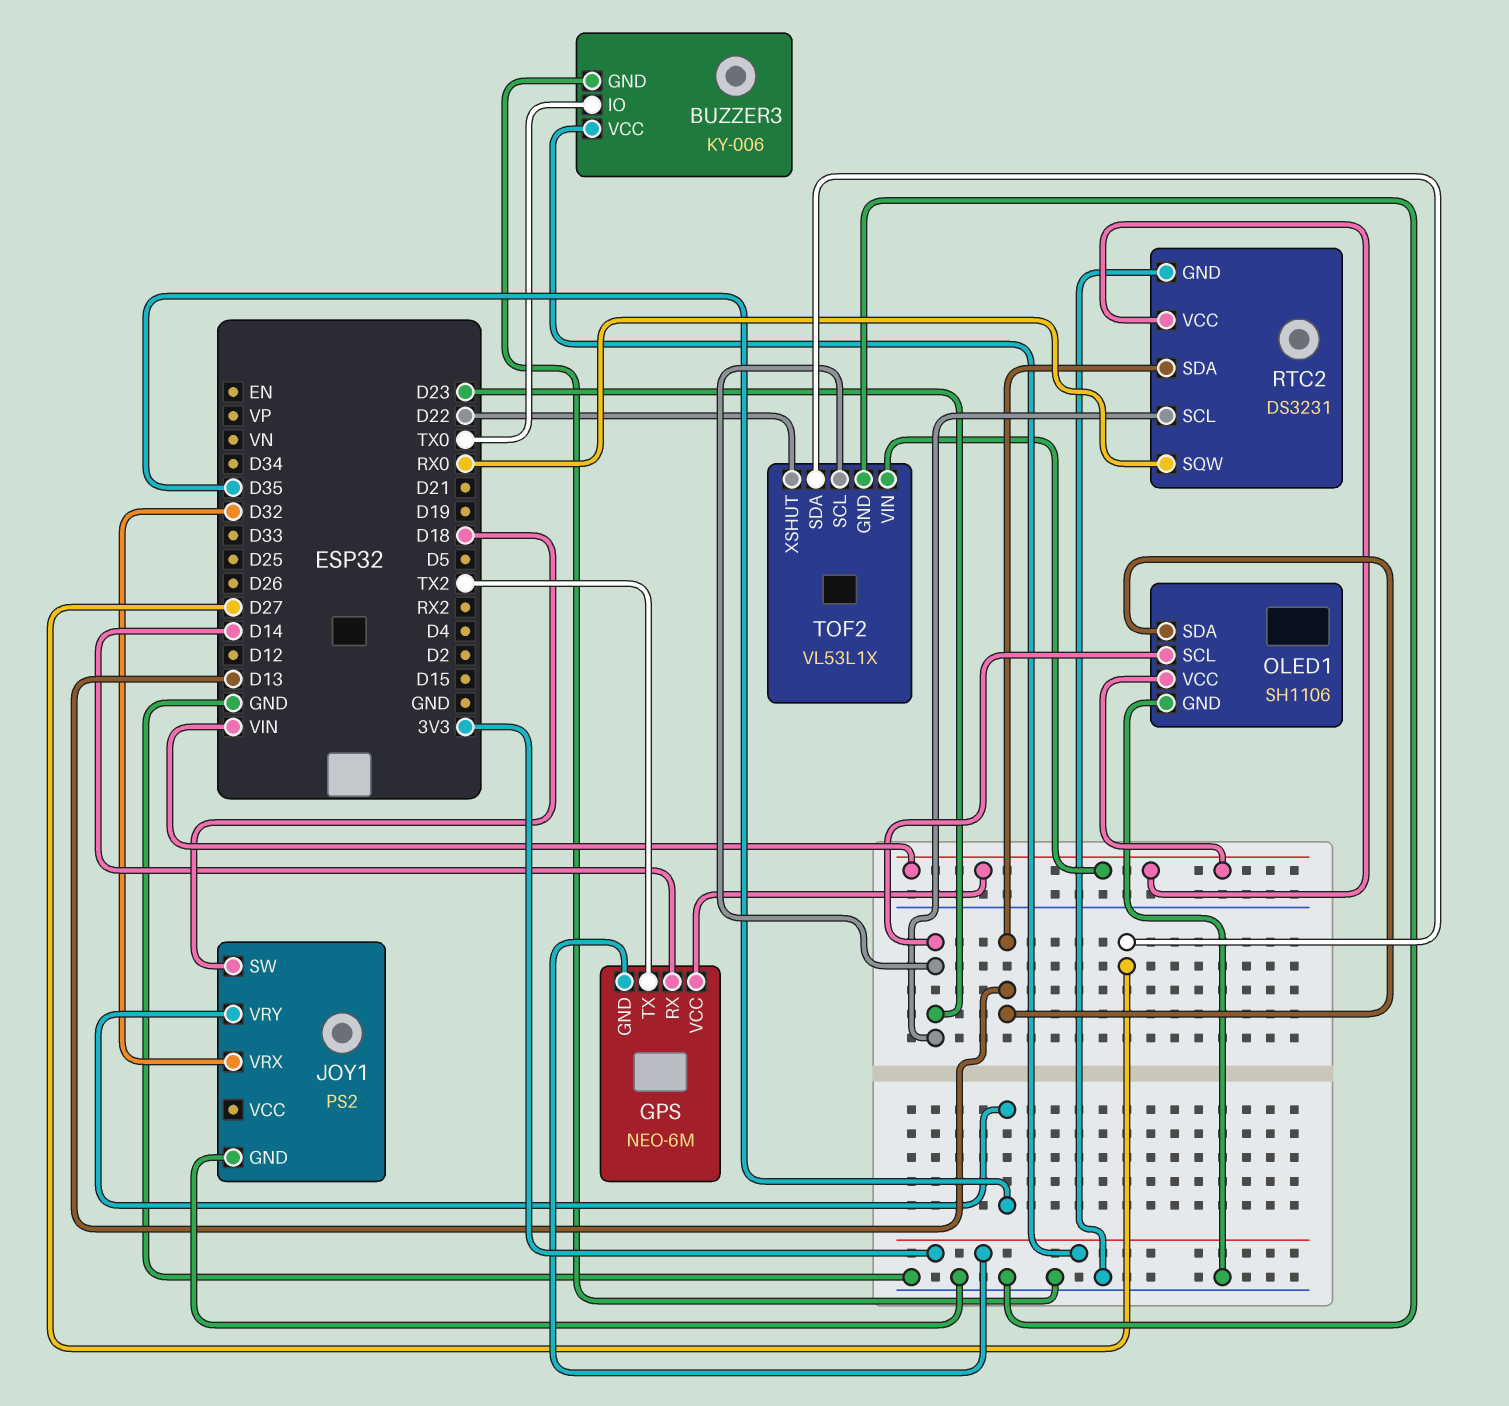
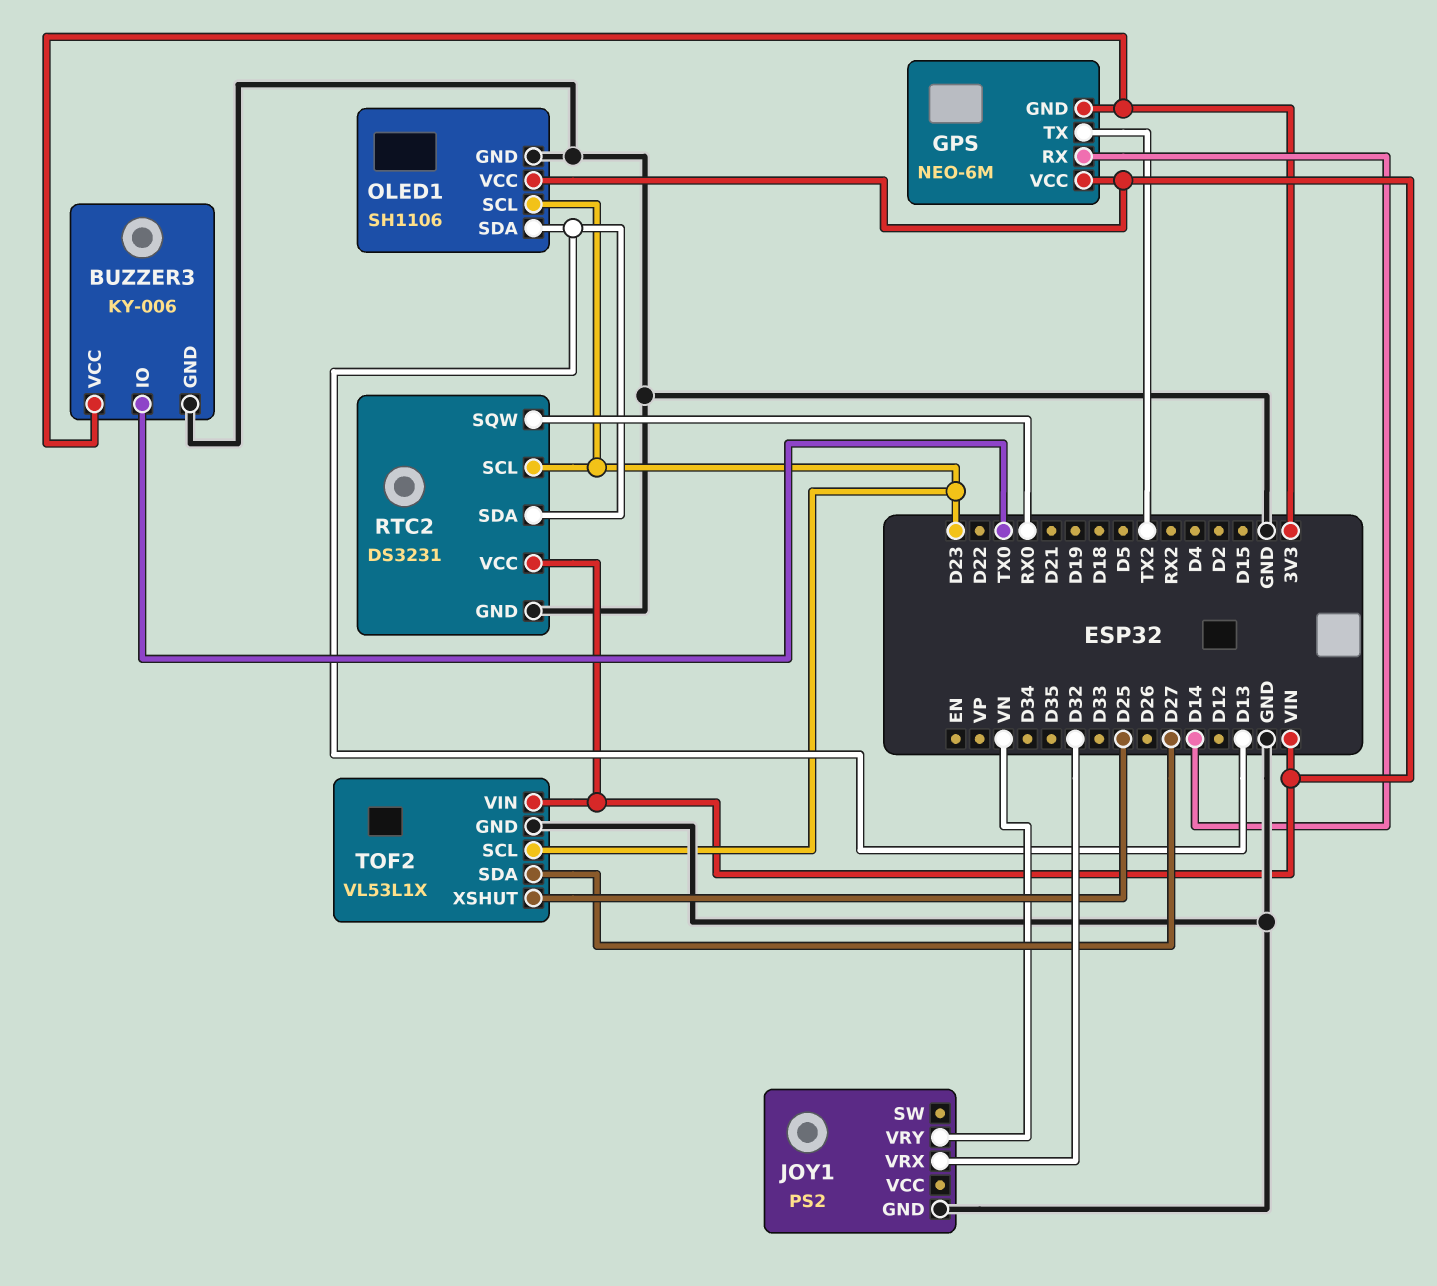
JOY1 pin SW: D18 -> none
JOY1 pin VRY: D35 -> VN
TOF2 pin XSHUT: D22 -> D25

